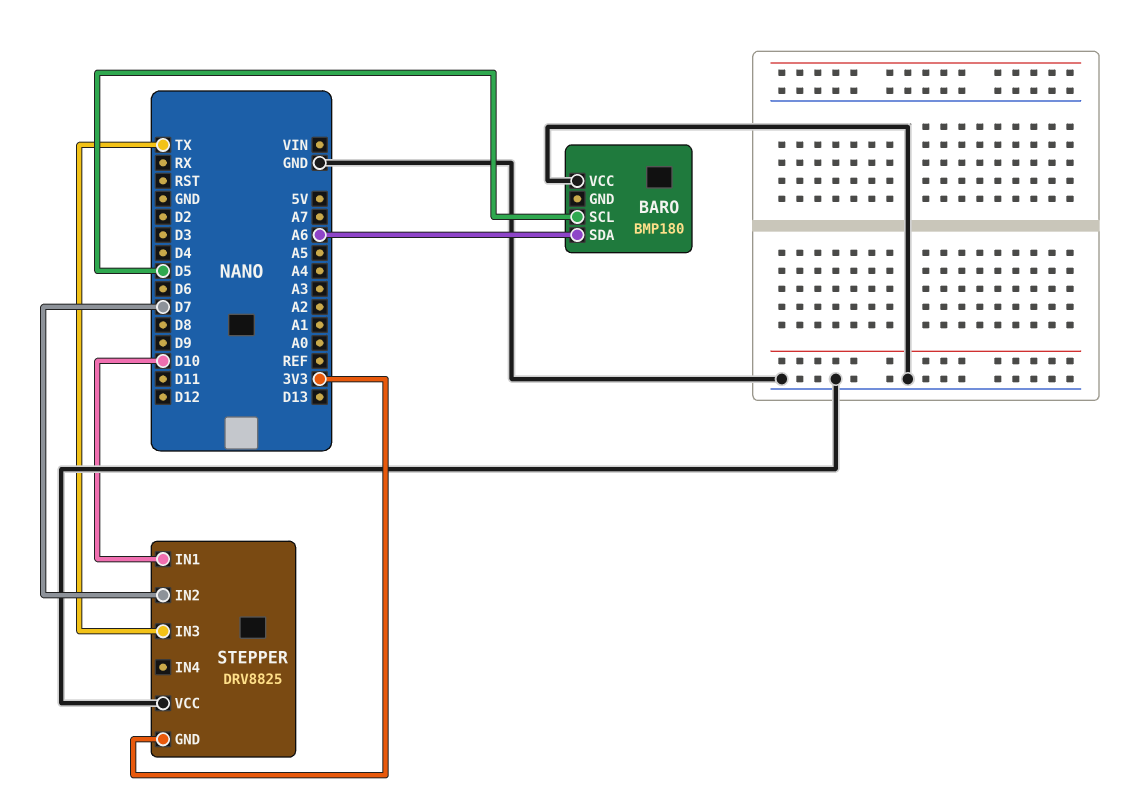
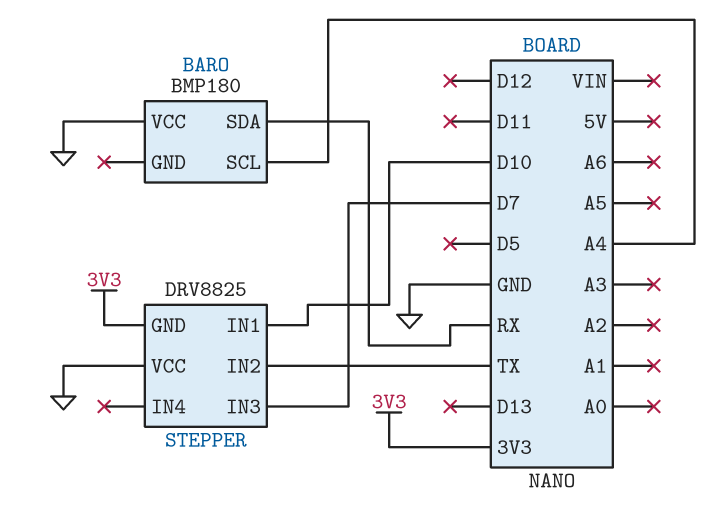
BARO pin SCL: D5 -> A4
BARO pin SDA: A6 -> RX
STEPPER pin IN2: D7 -> TX
STEPPER pin IN3: TX -> D7

